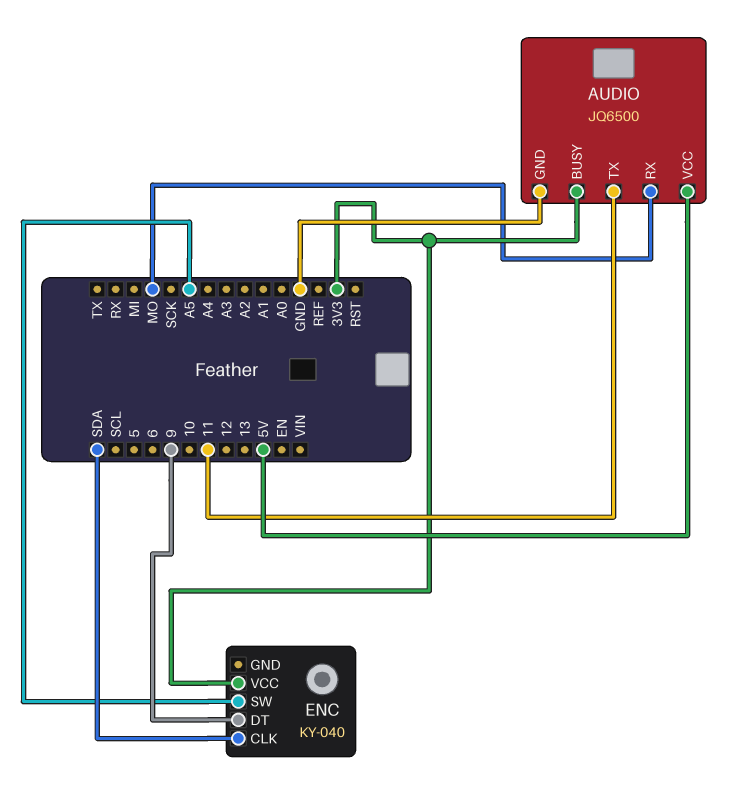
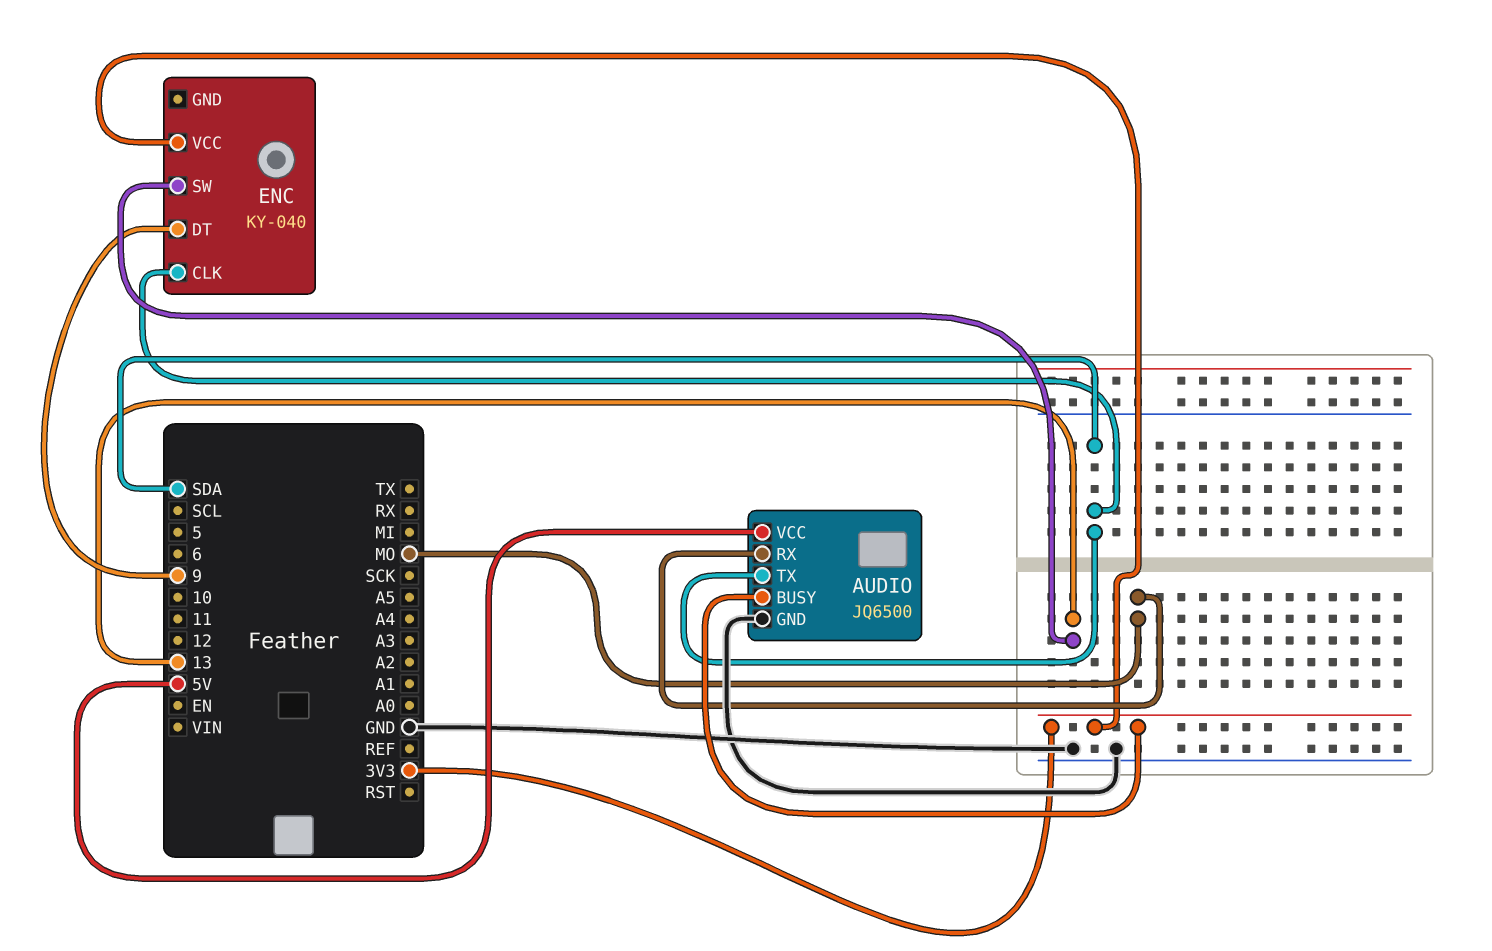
AUDIO pin TX: 11 -> SDA
ENC pin SW: A5 -> 13

